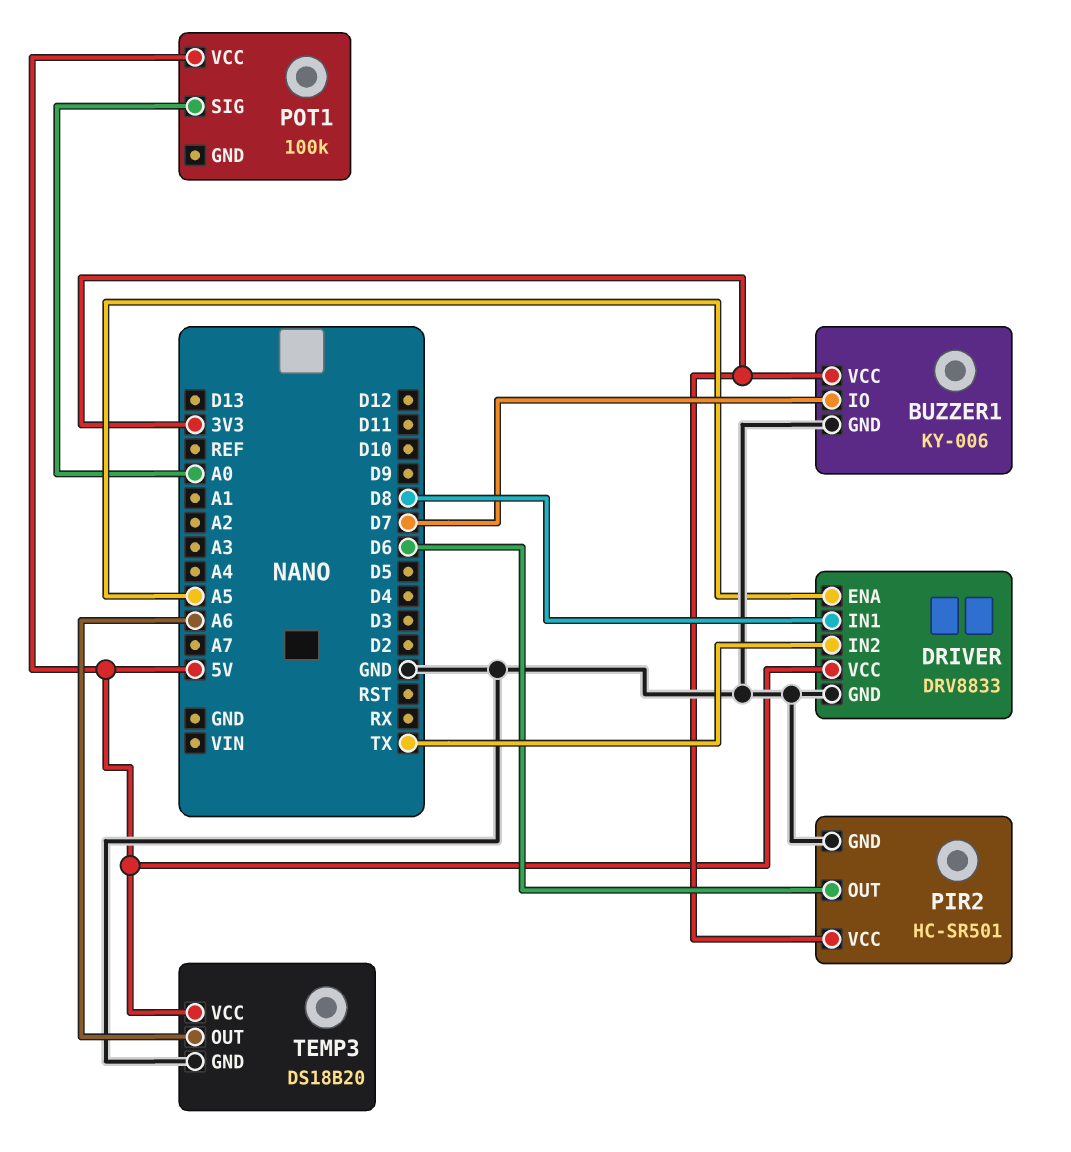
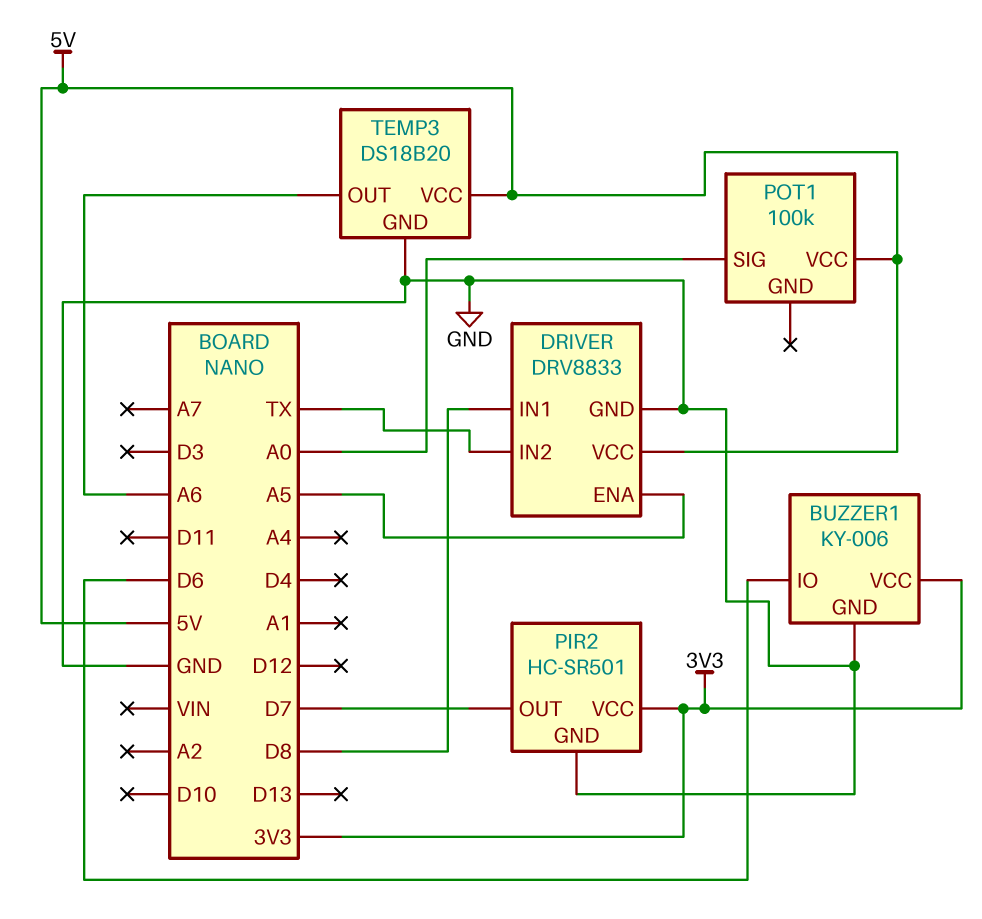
BUZZER1 pin IO: D7 -> D6
PIR2 pin OUT: D6 -> D7

